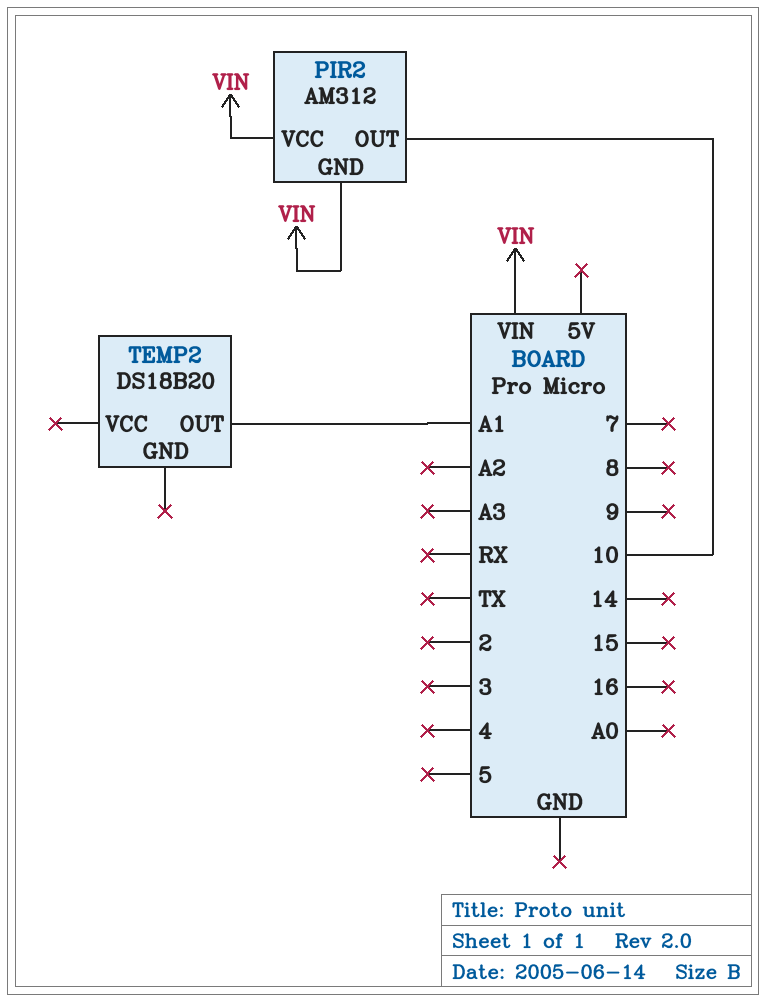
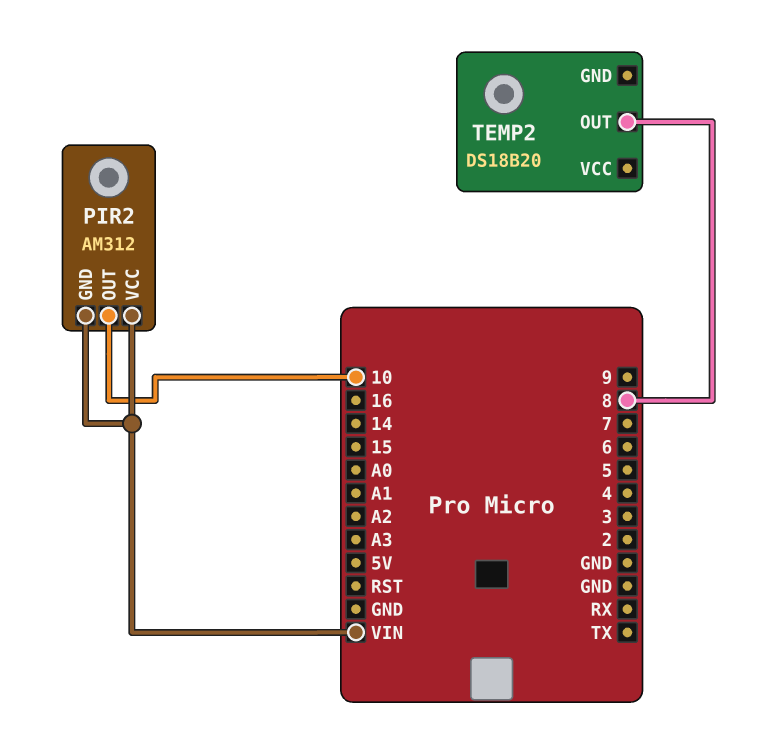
TEMP2 pin OUT: A1 -> 8

